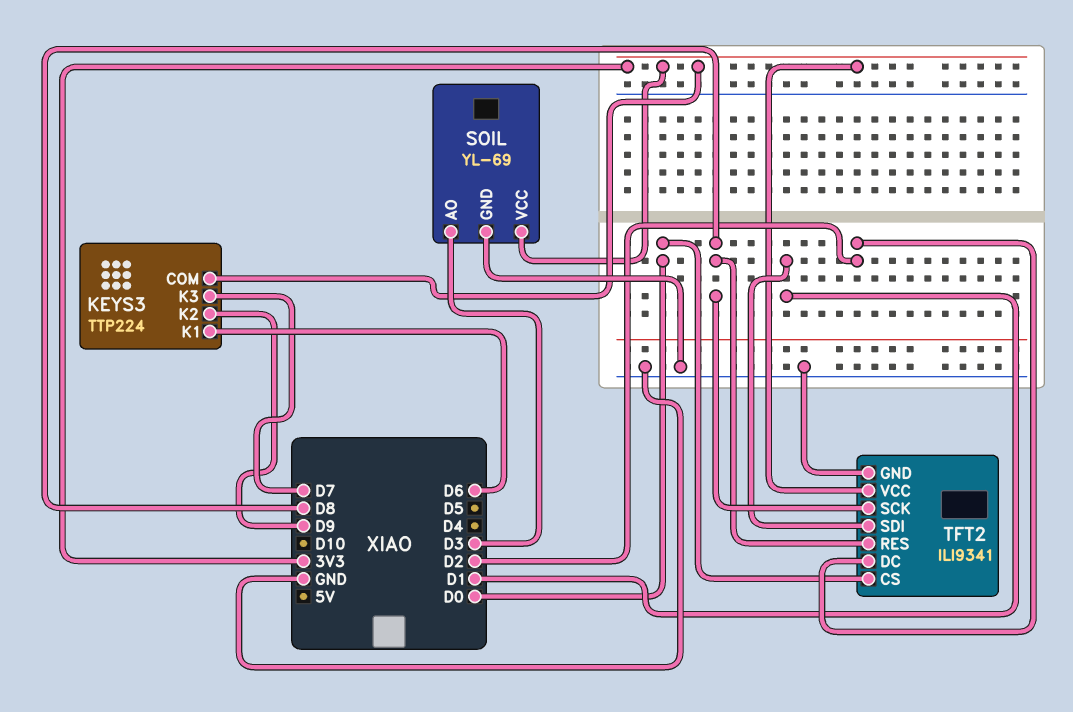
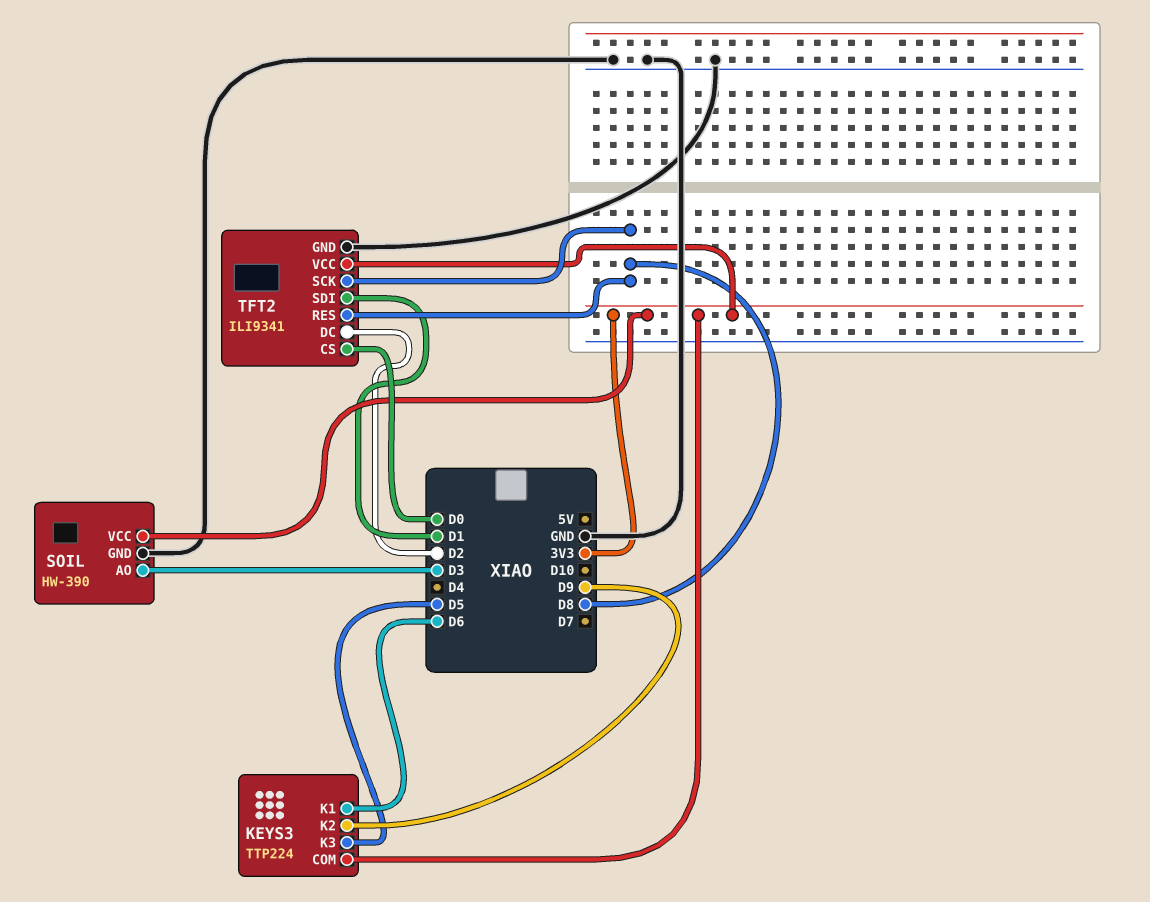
KEYS3 pin K3: D7 -> D5
SOIL: YL-69 -> HW-390

